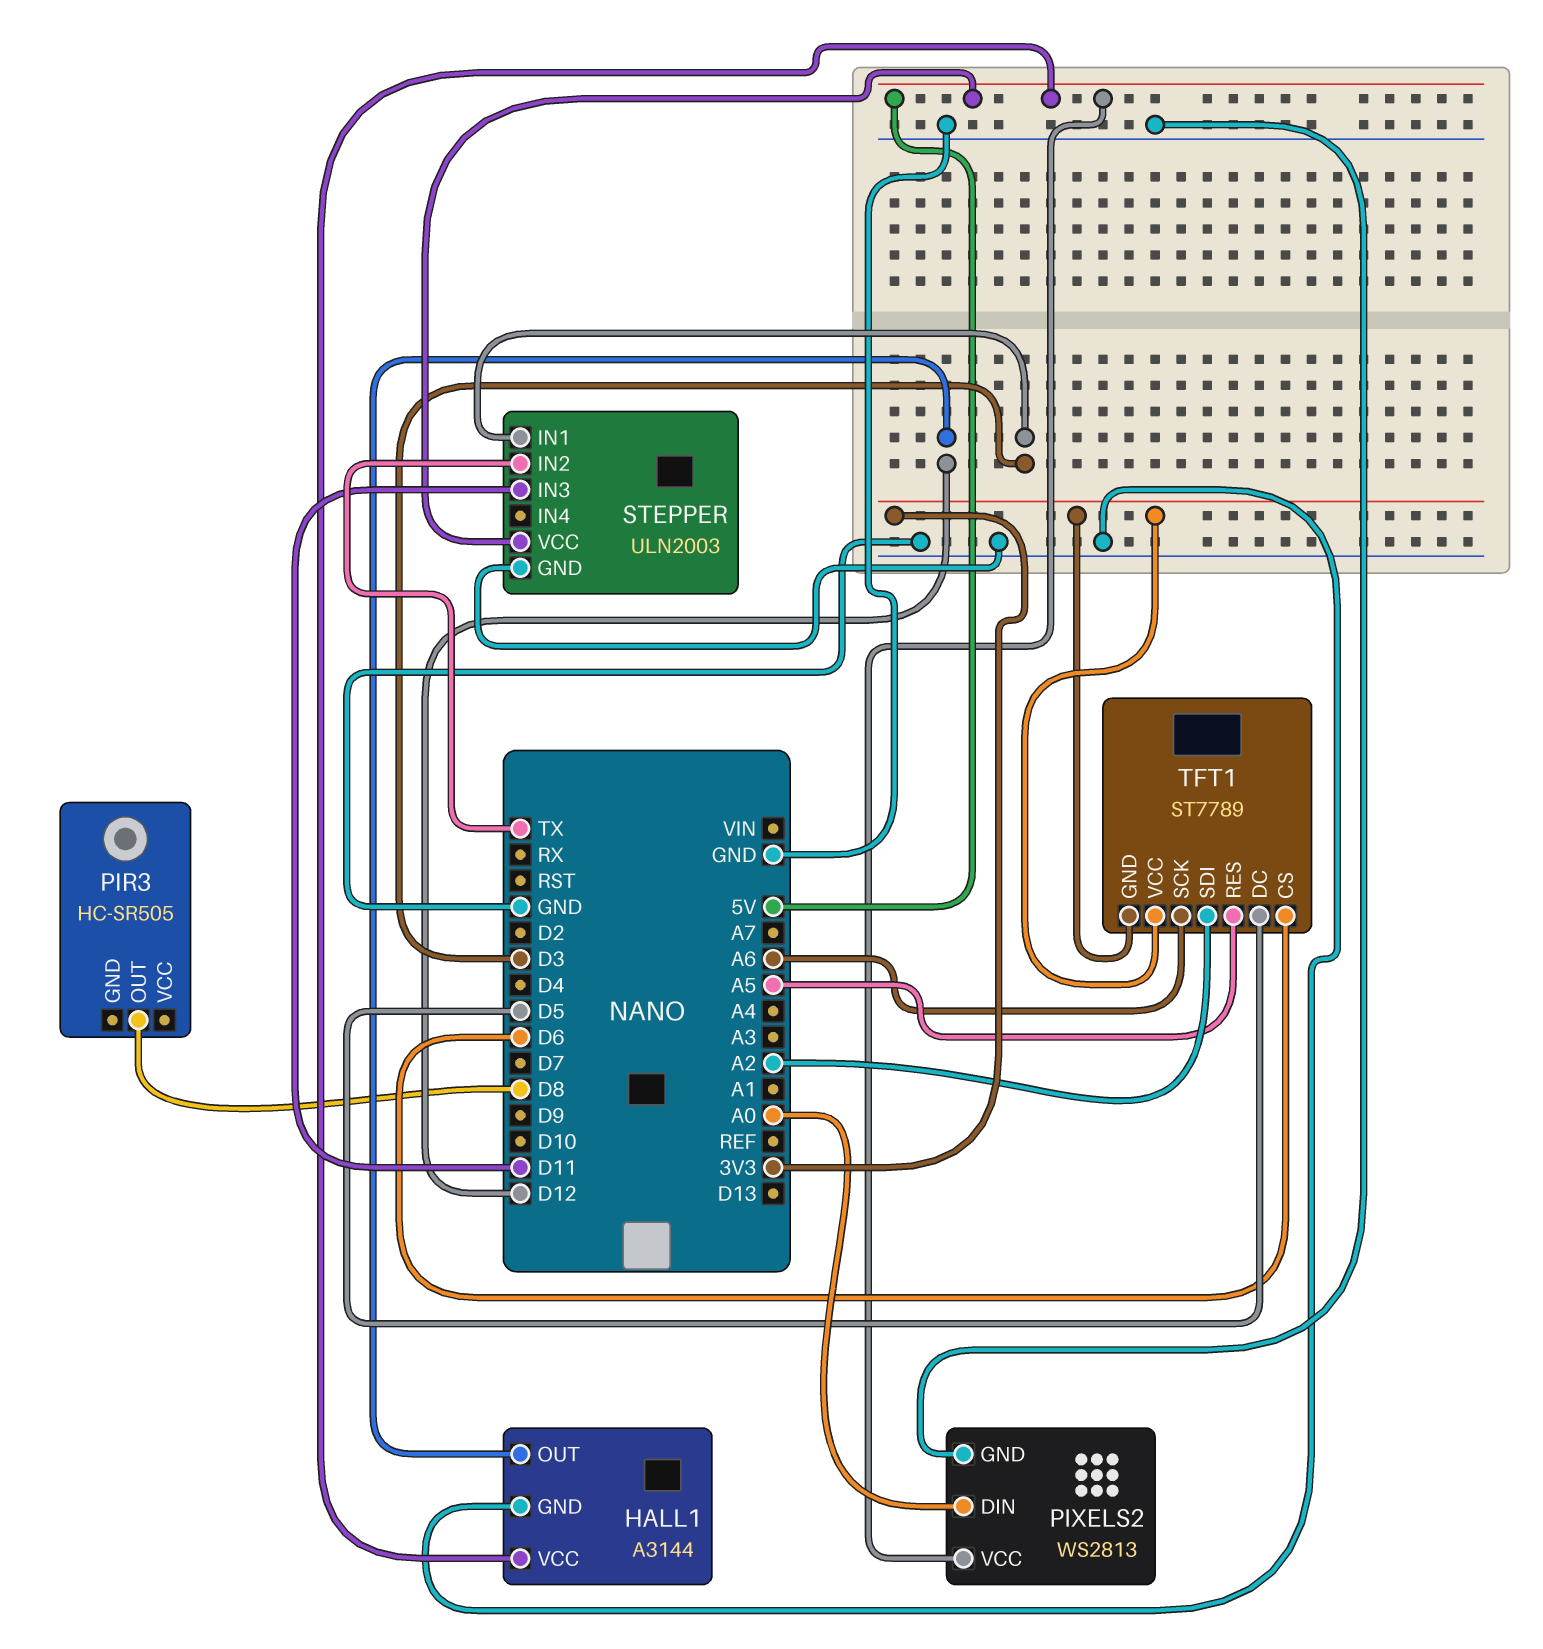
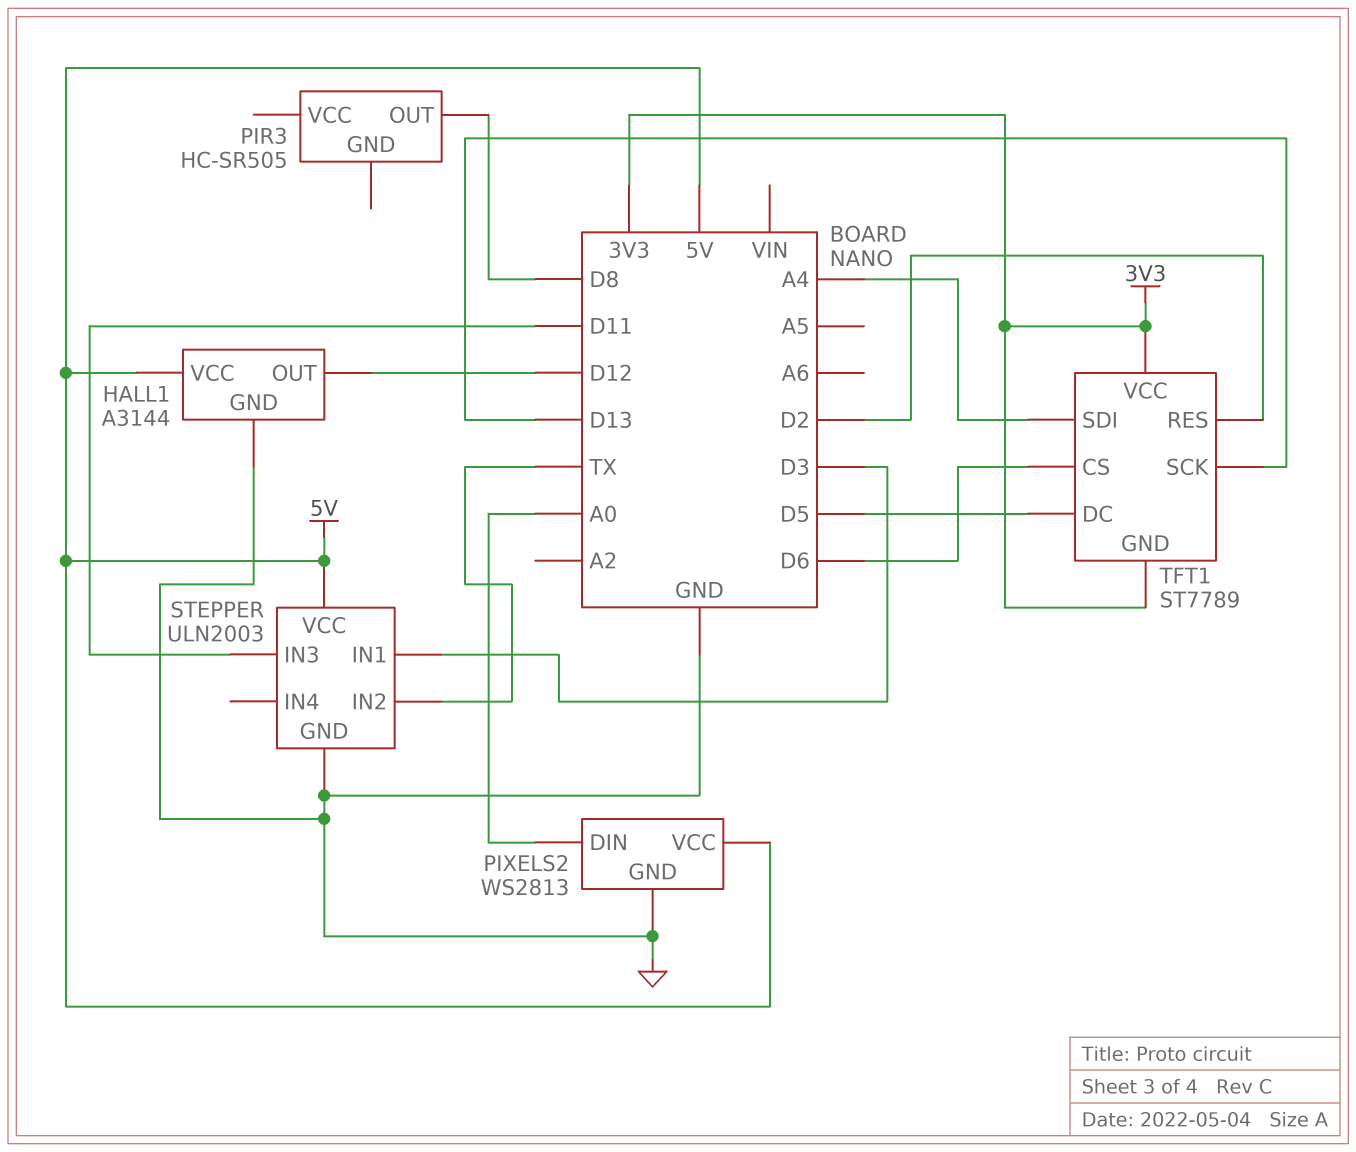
TFT1 pin RES: A5 -> D2
TFT1 pin SCK: A6 -> D13
TFT1 pin SDI: A2 -> A4

